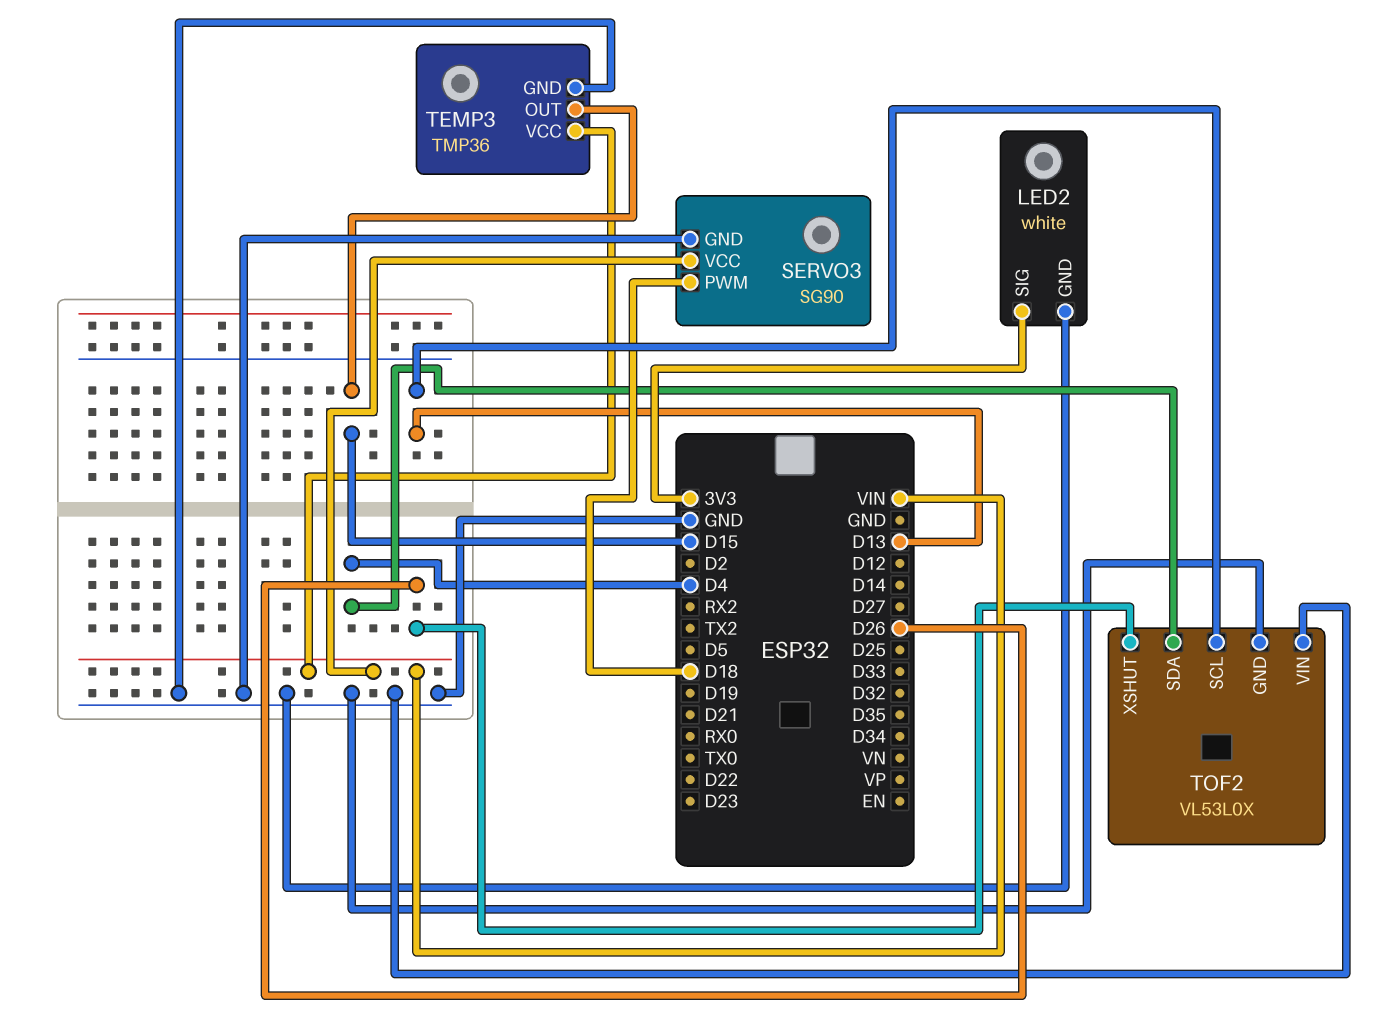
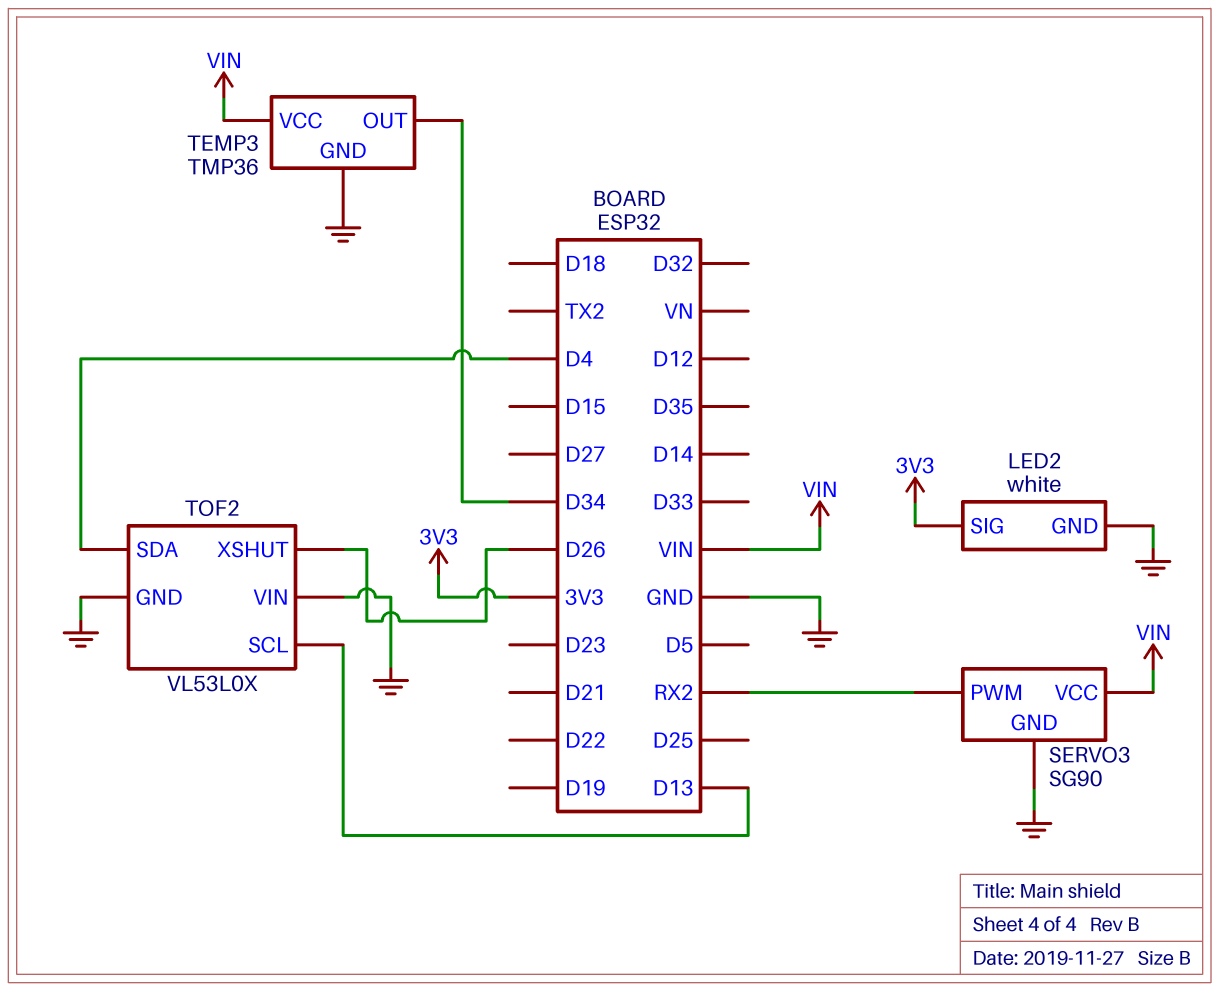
SERVO3 pin PWM: D18 -> RX2
TEMP3 pin OUT: D15 -> D34

